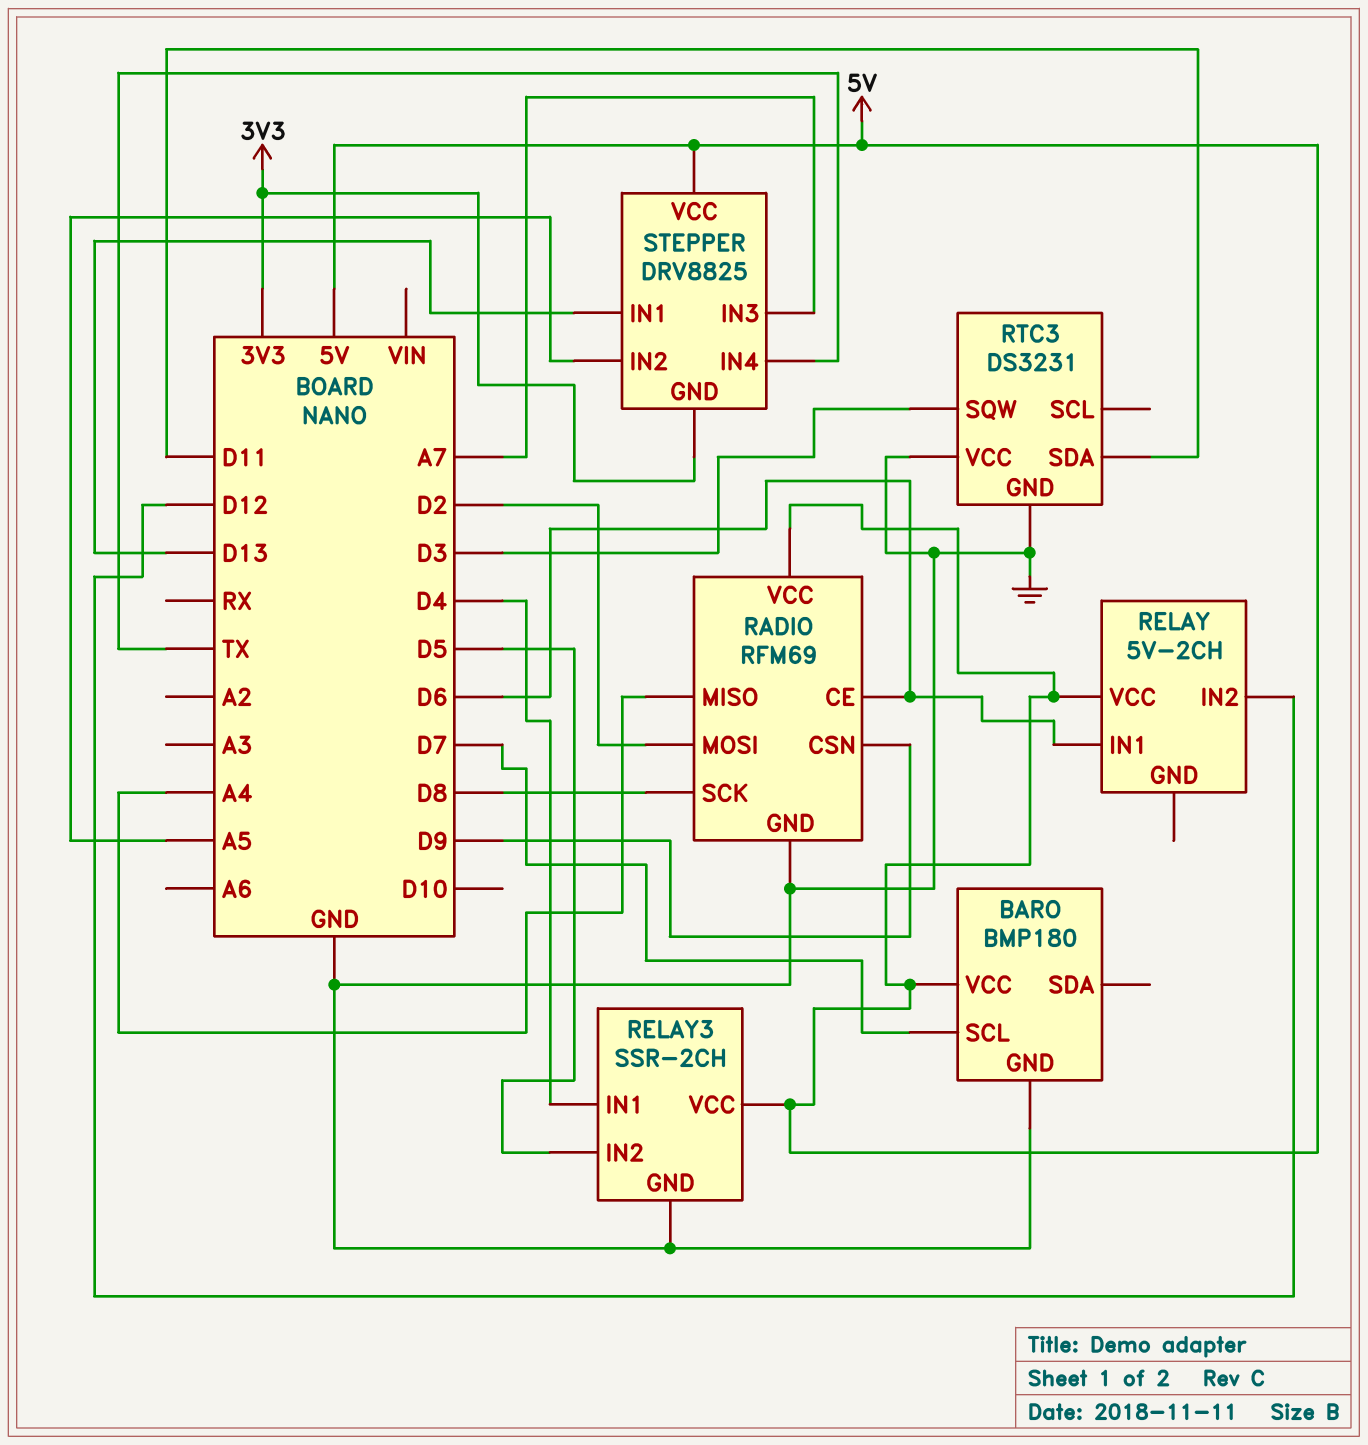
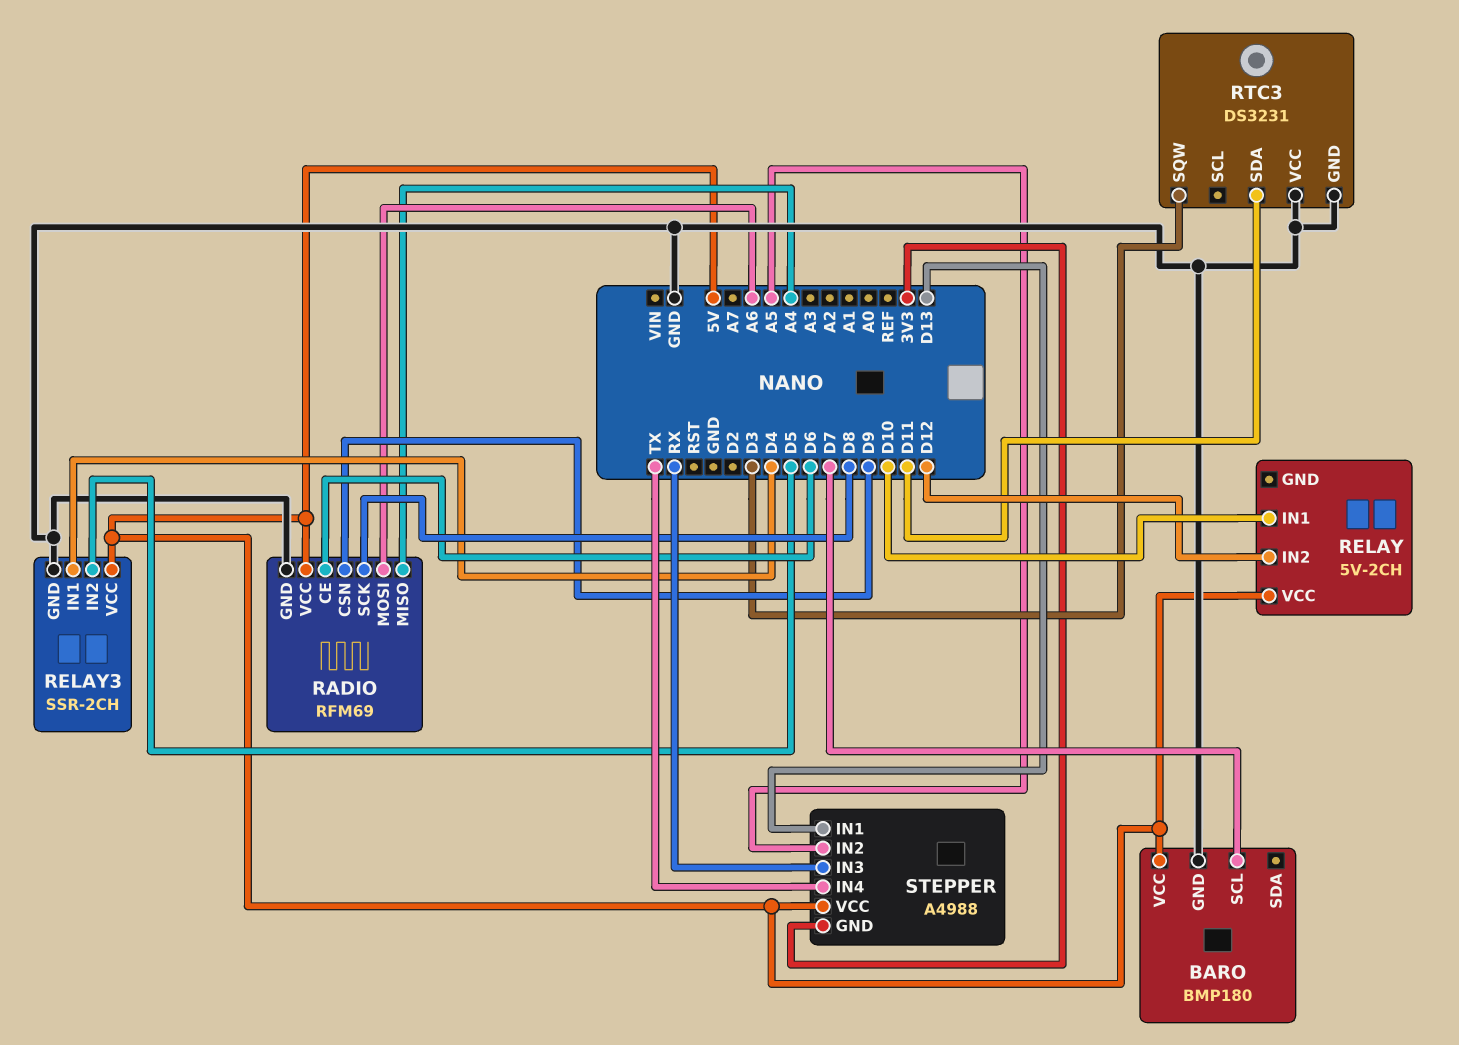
RADIO pin MOSI: D2 -> A6
RELAY pin IN1: D6 -> D10
STEPPER: DRV8825 -> A4988
STEPPER pin IN3: A7 -> RX

